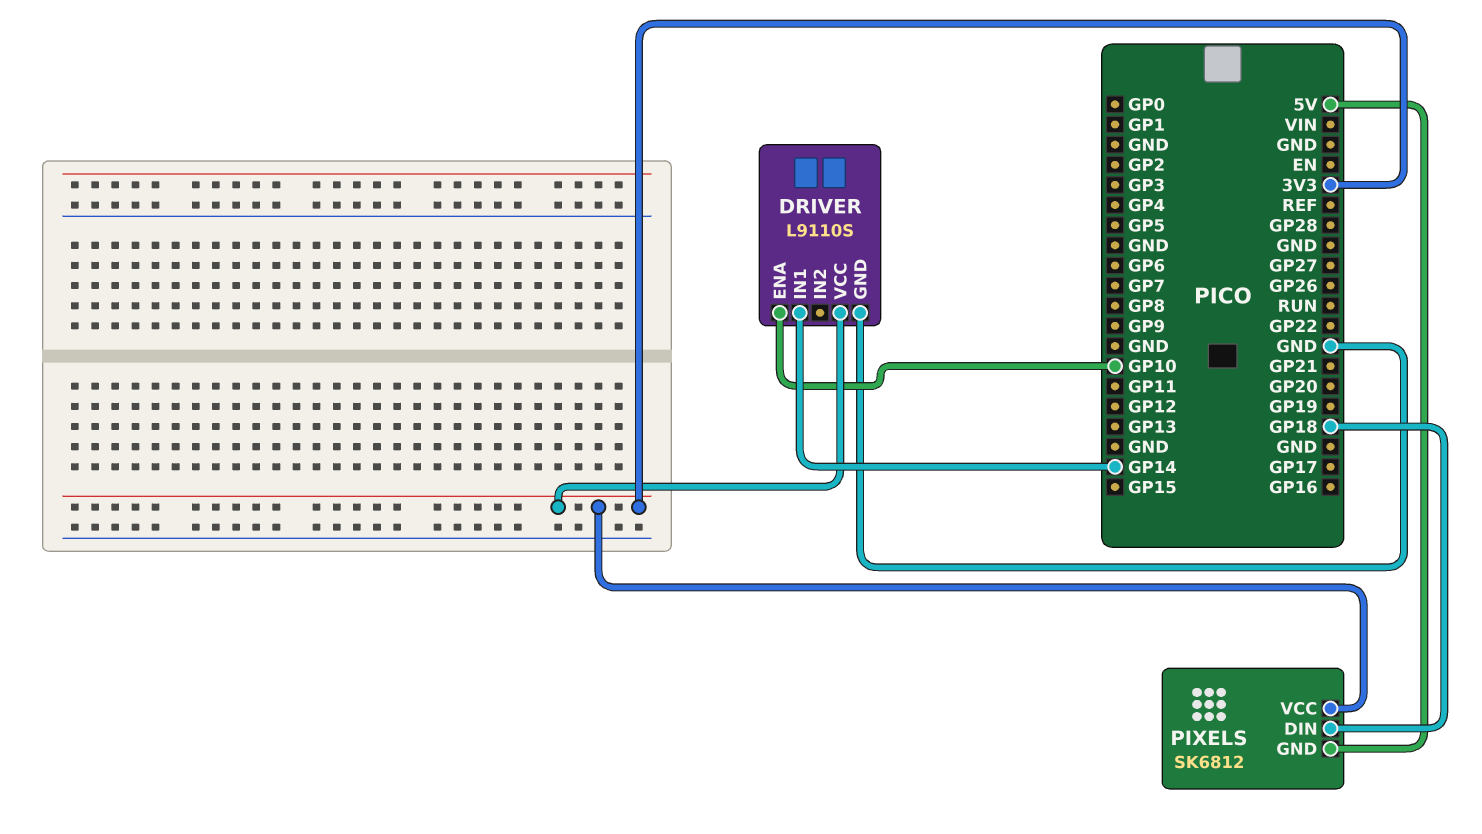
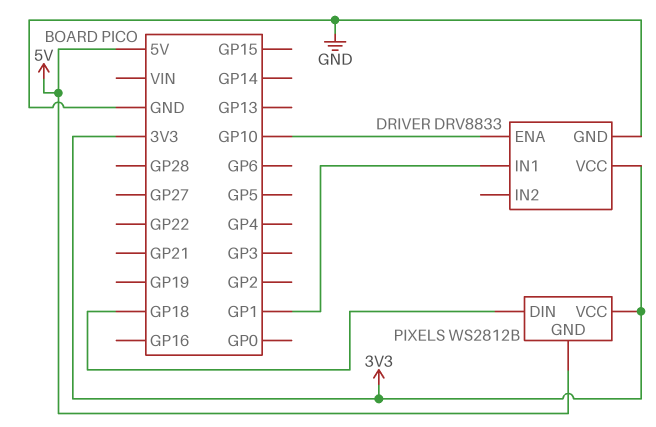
DRIVER: L9110S -> DRV8833
DRIVER pin IN1: GP14 -> GP1
PIXELS: SK6812 -> WS2812B

